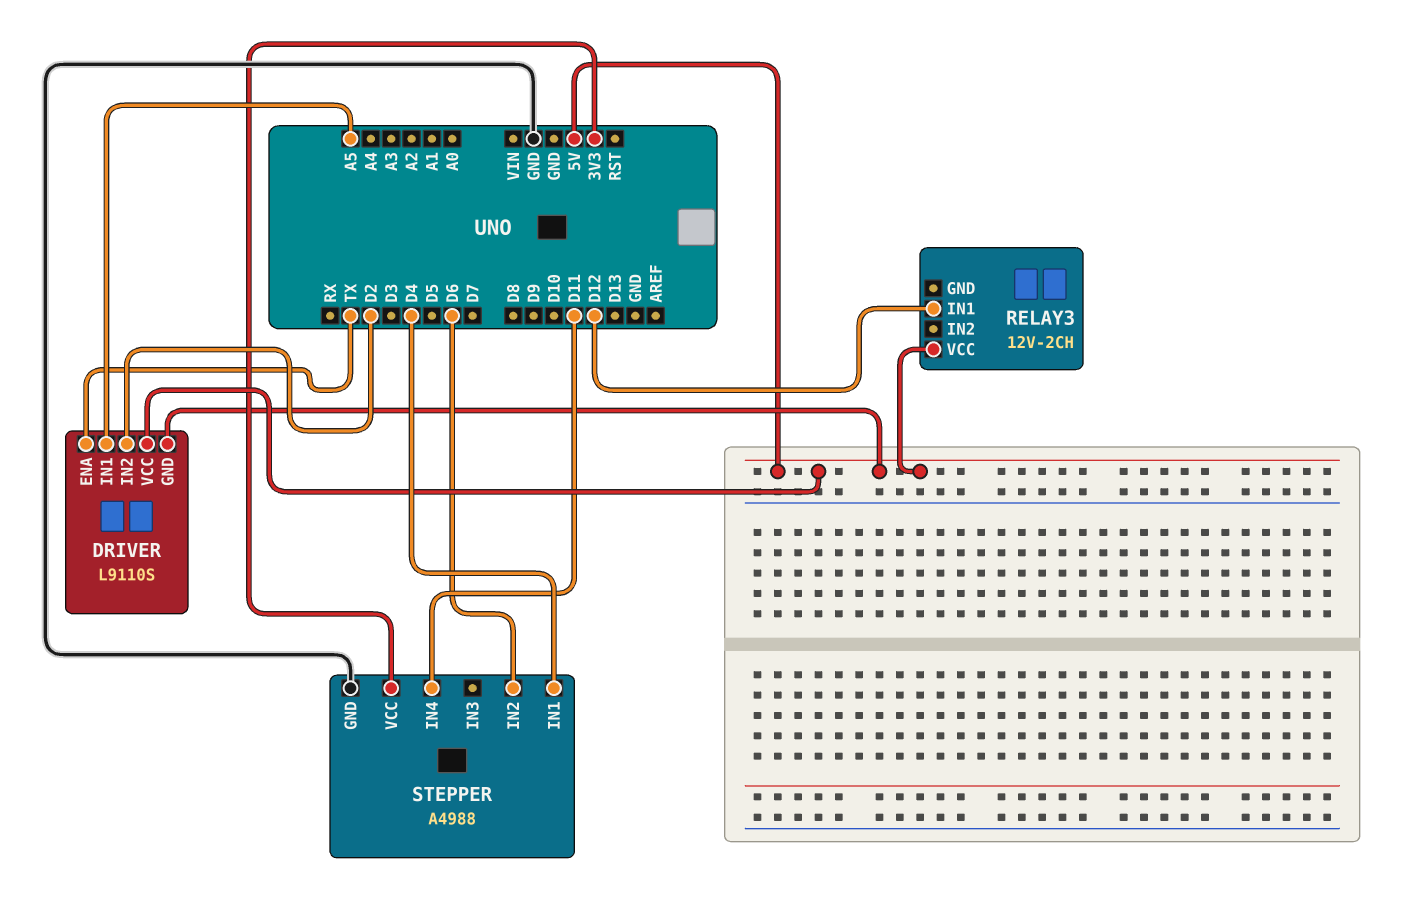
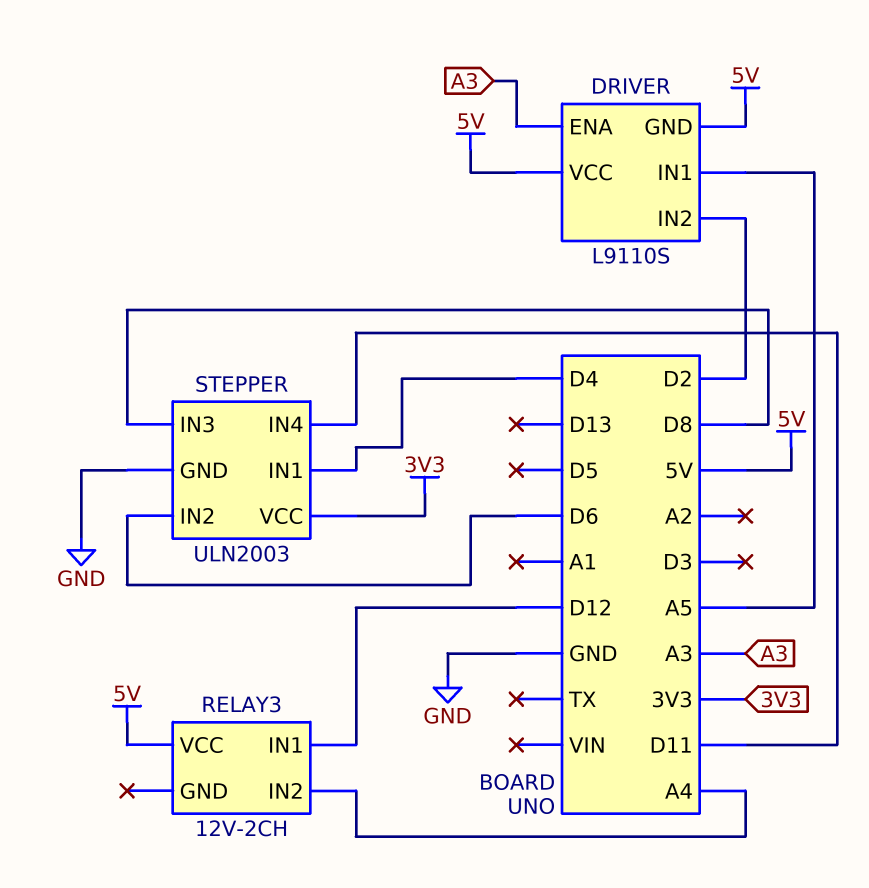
DRIVER pin ENA: TX -> A3
RELAY3 pin IN2: none -> A4
STEPPER: A4988 -> ULN2003
STEPPER pin IN3: none -> D8

